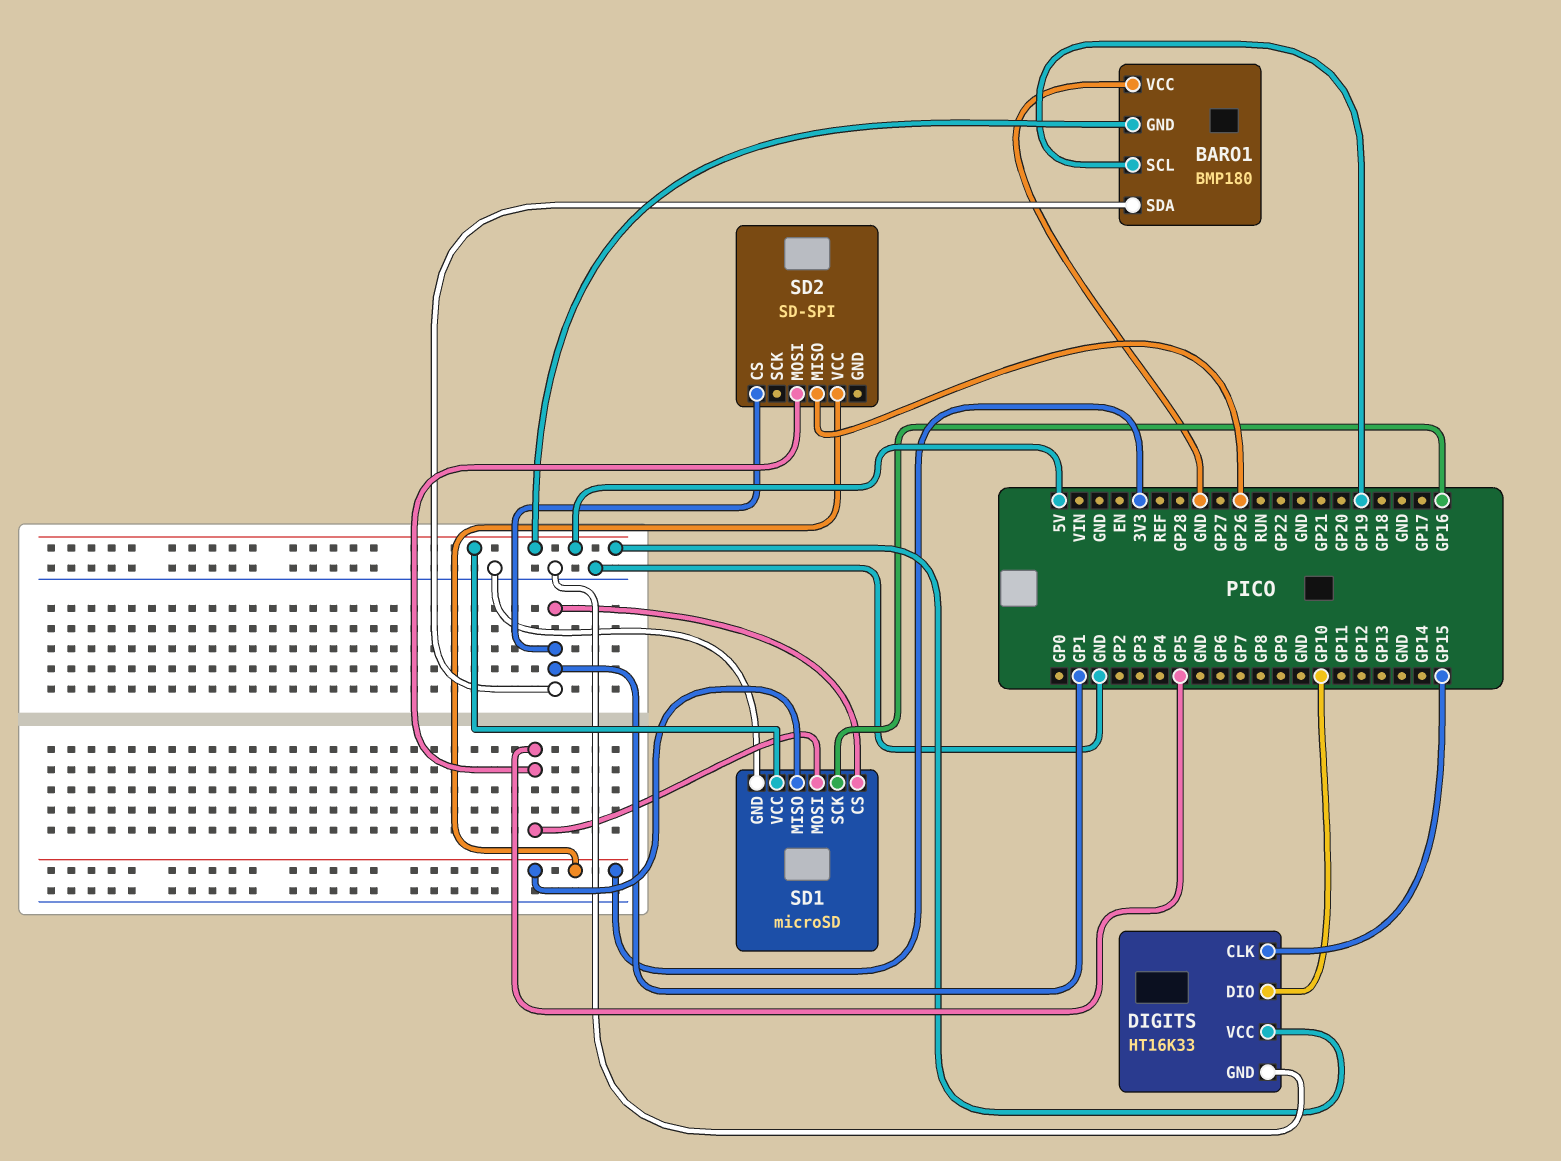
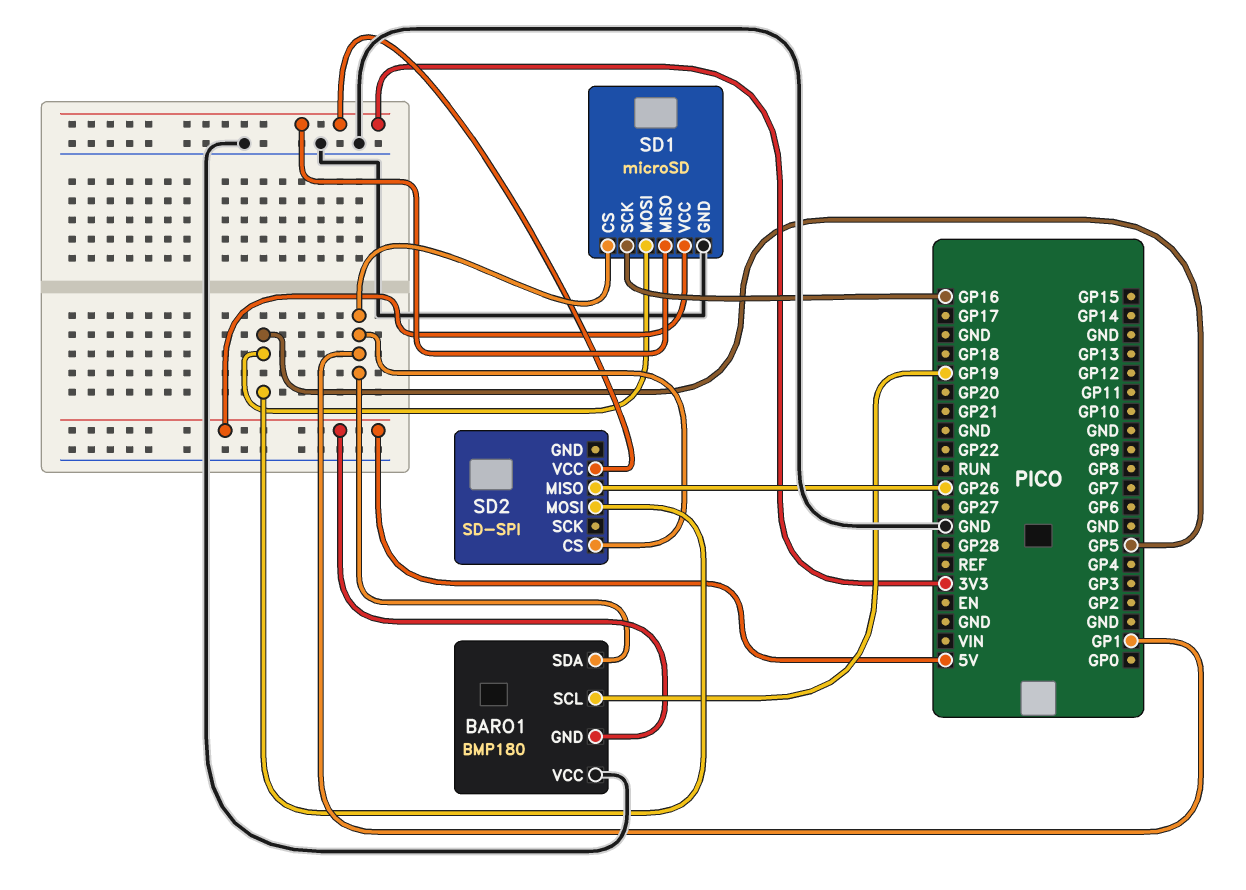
DIGITS: HT16K33 -> none
DIGITS pin CLK: GP15 -> none
DIGITS pin DIO: GP10 -> none
DIGITS pin GND: GND -> none
DIGITS pin VCC: 5V -> none

